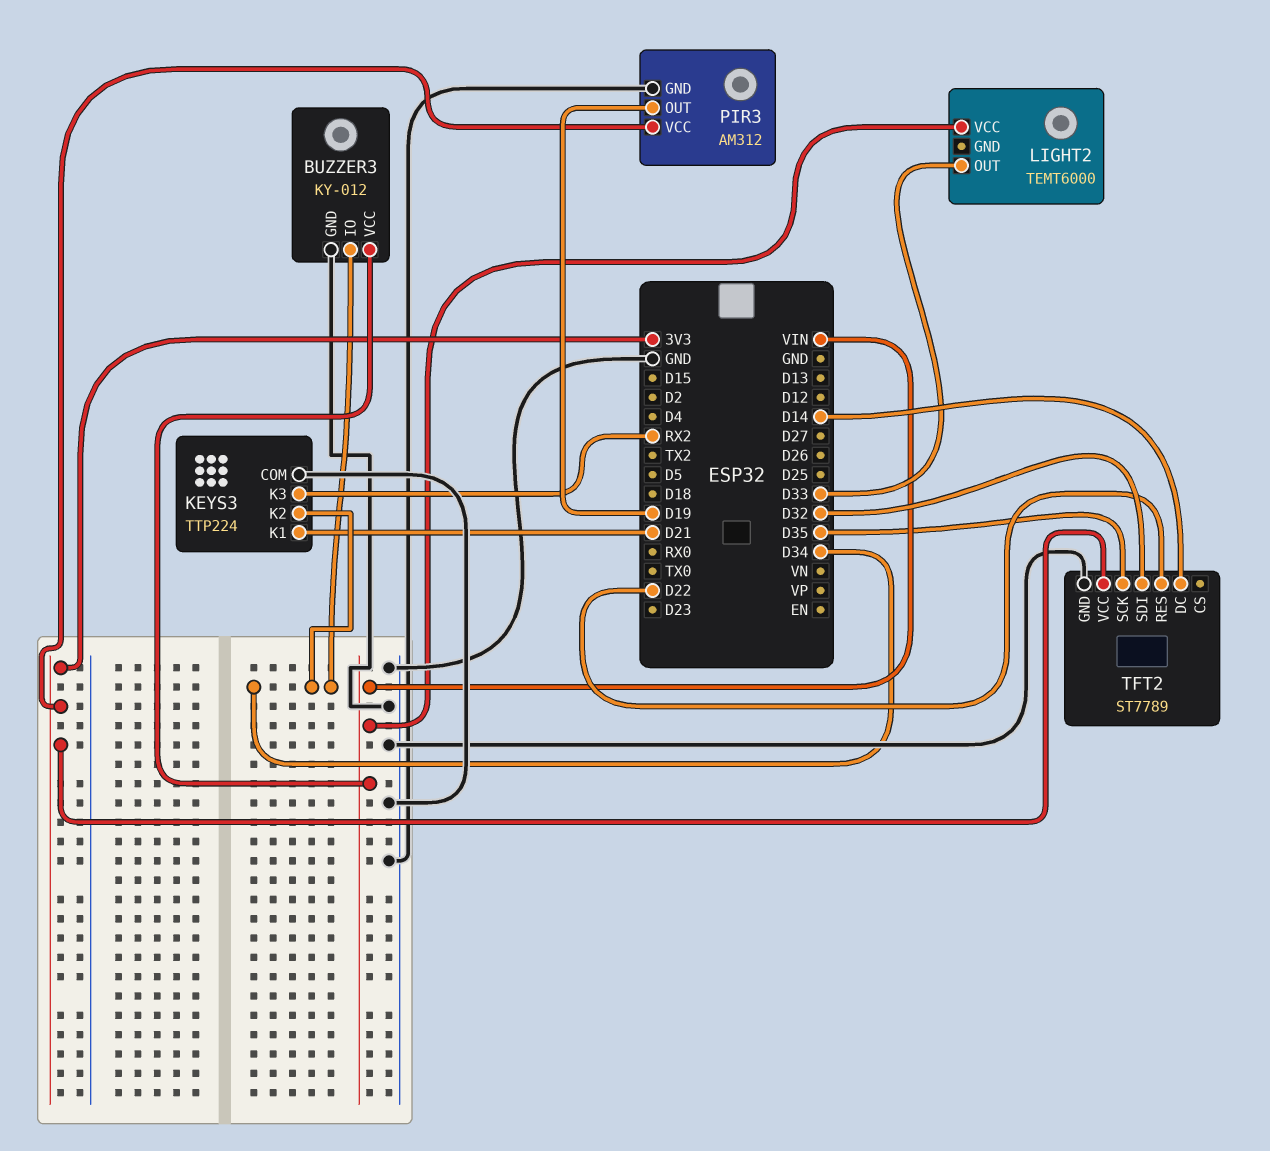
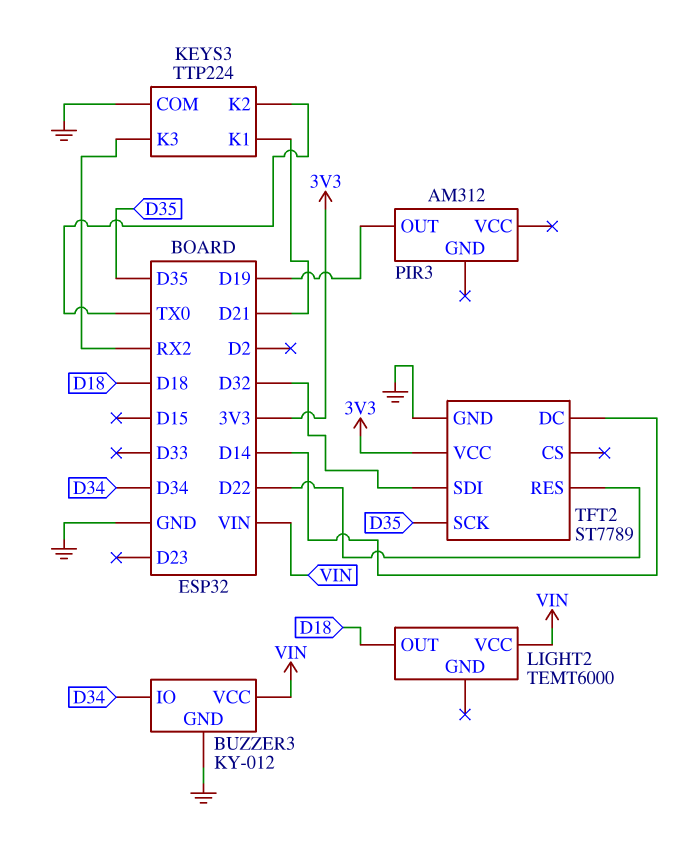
KEYS3 pin K2: D34 -> TX0
LIGHT2 pin OUT: D33 -> D18
PIR3 pin GND: GND -> none
PIR3 pin VCC: 3V3 -> none

